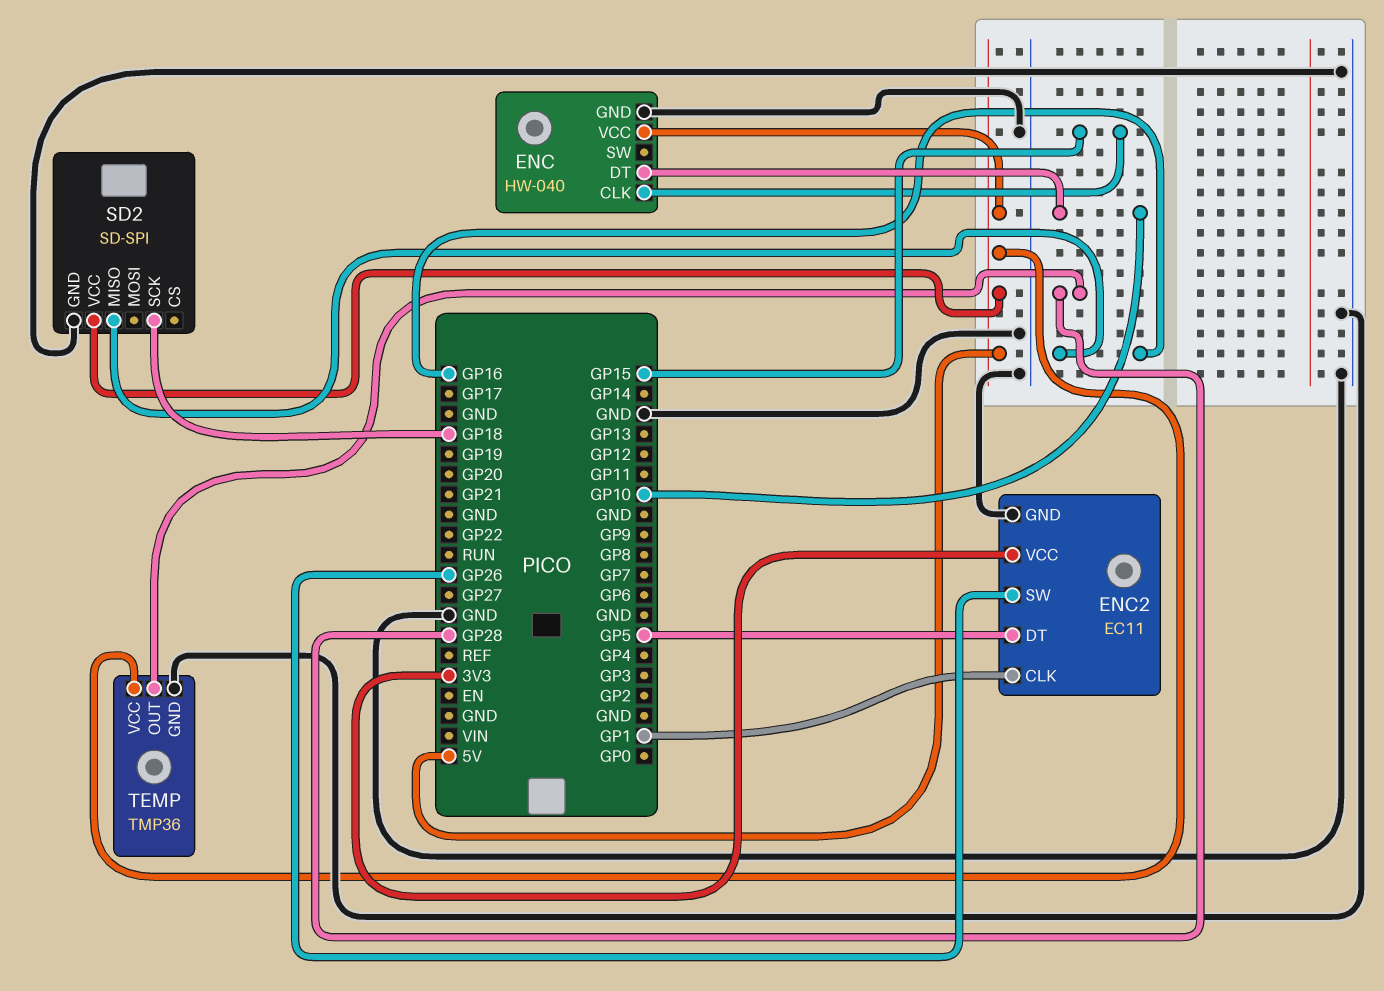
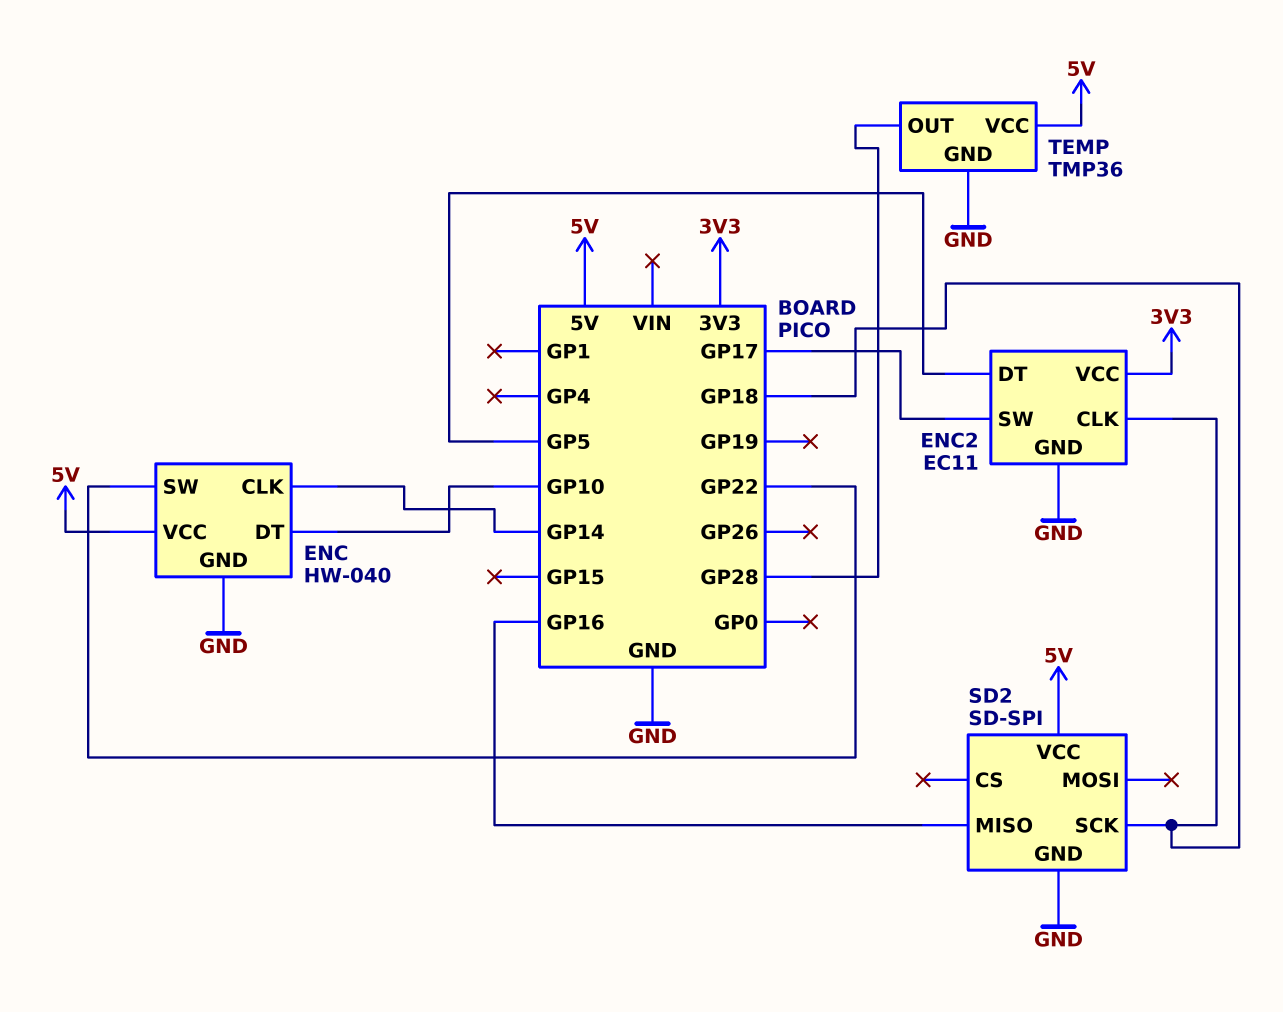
ENC pin CLK: GP15 -> GP14
ENC pin SW: none -> GP22
ENC2 pin CLK: GP1 -> GP18
ENC2 pin SW: GP26 -> GP17

